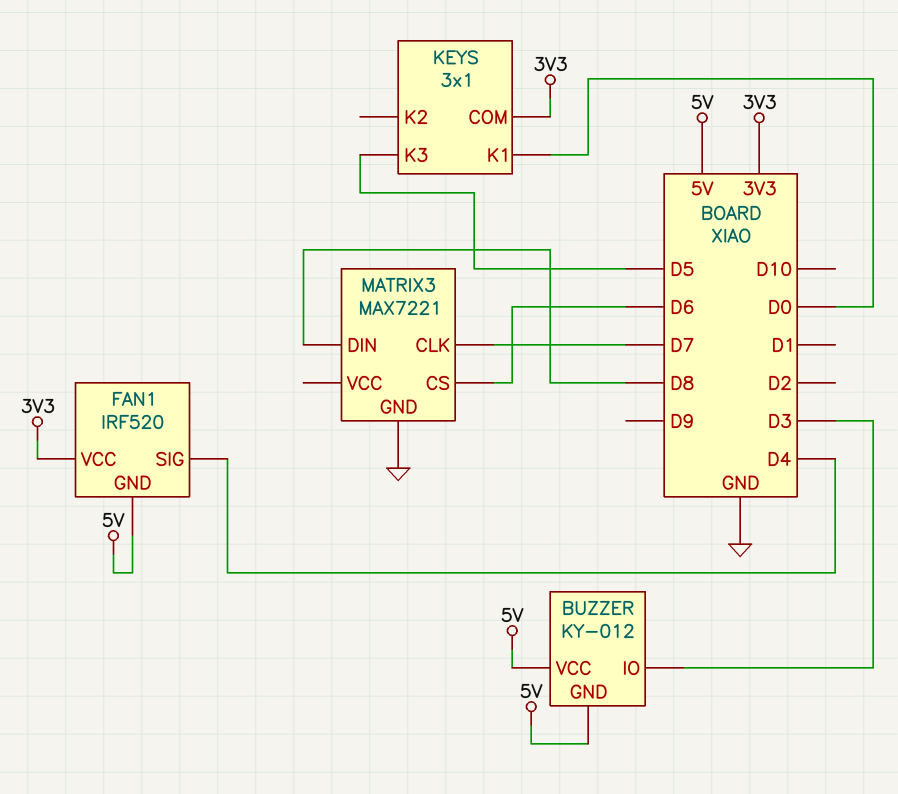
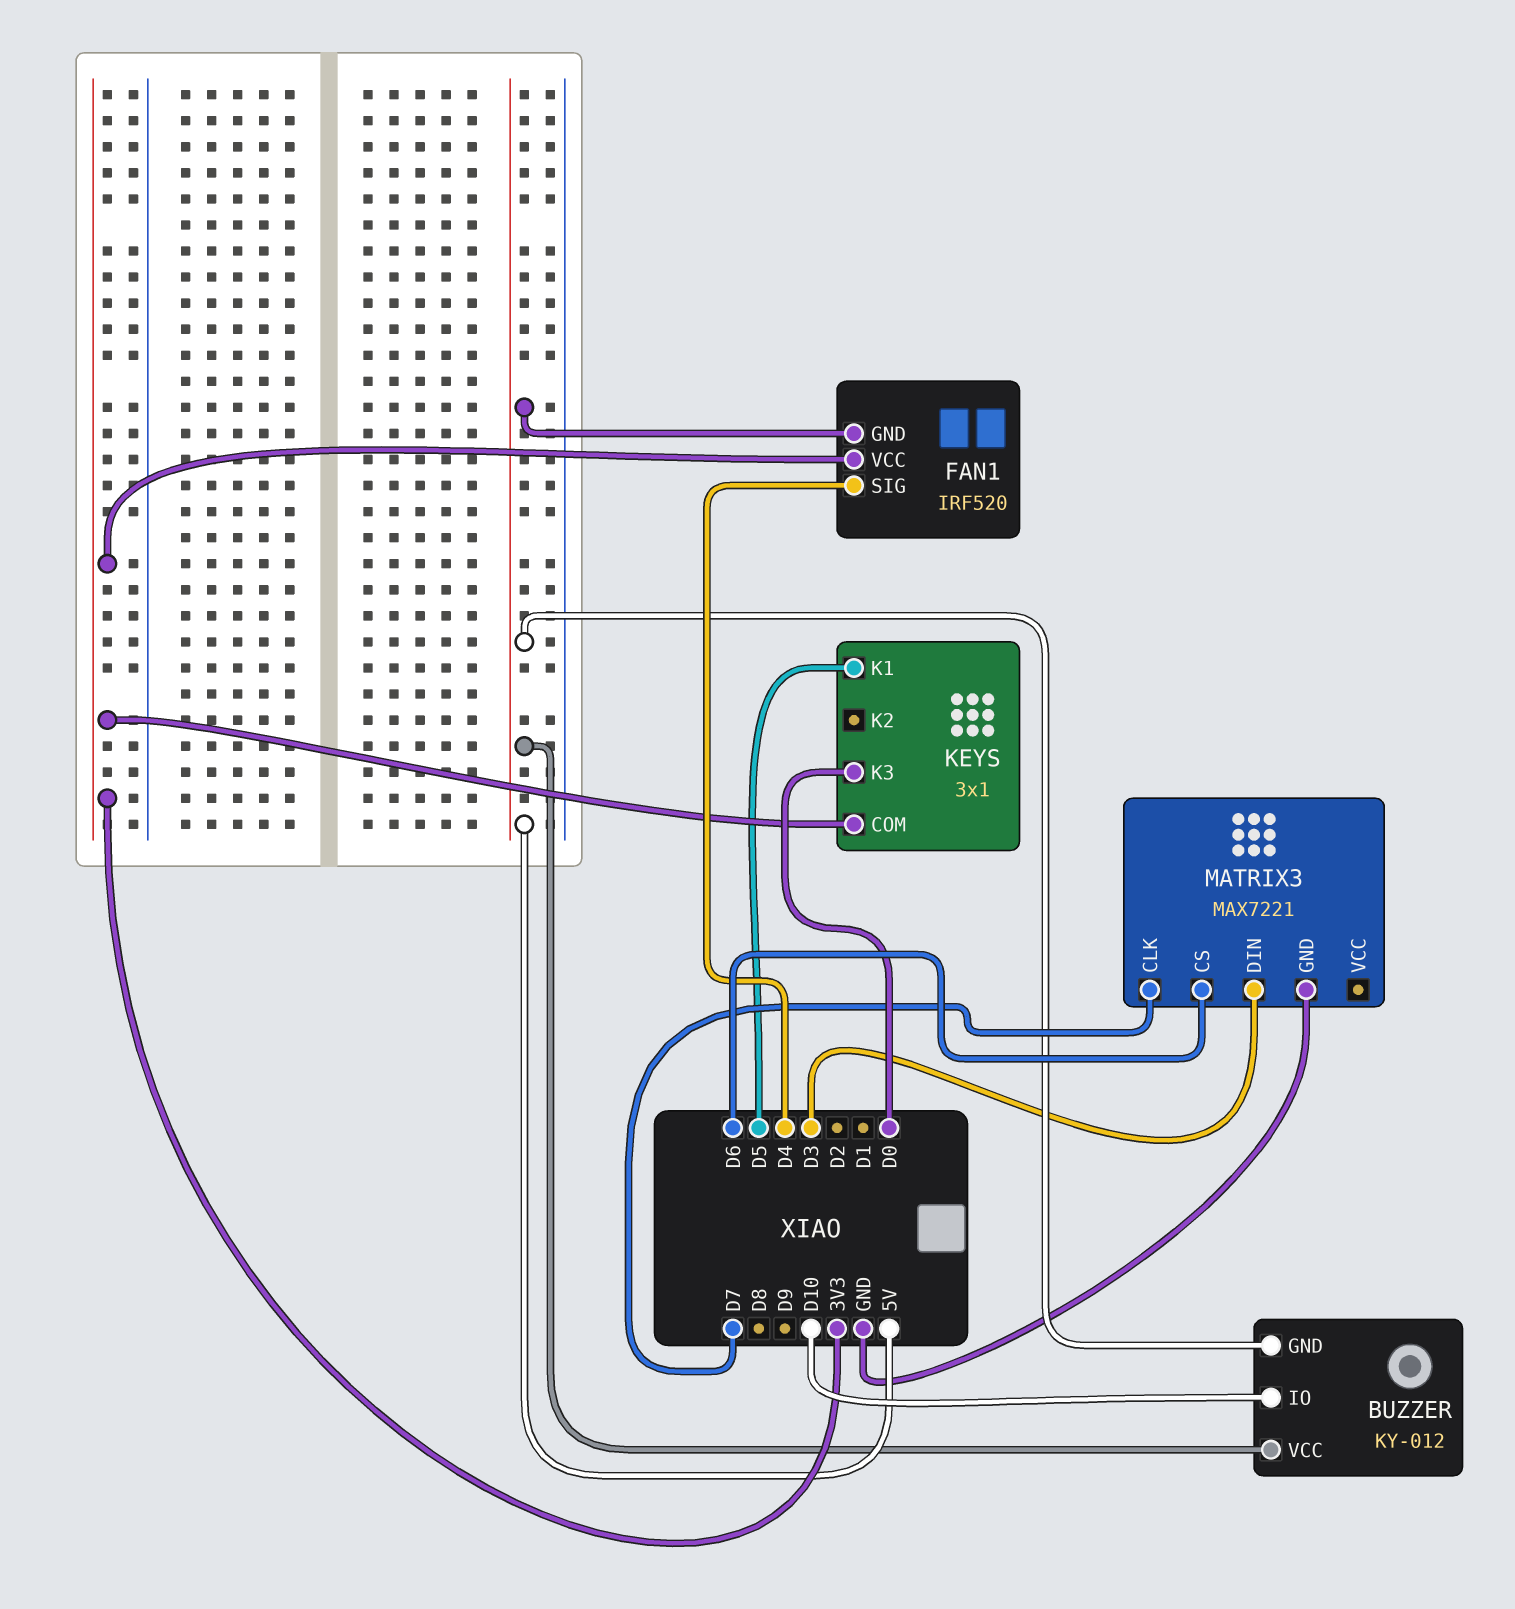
BUZZER pin IO: D3 -> D10
KEYS pin K1: D0 -> D5
KEYS pin K3: D5 -> D0
MATRIX3 pin DIN: D8 -> D3

